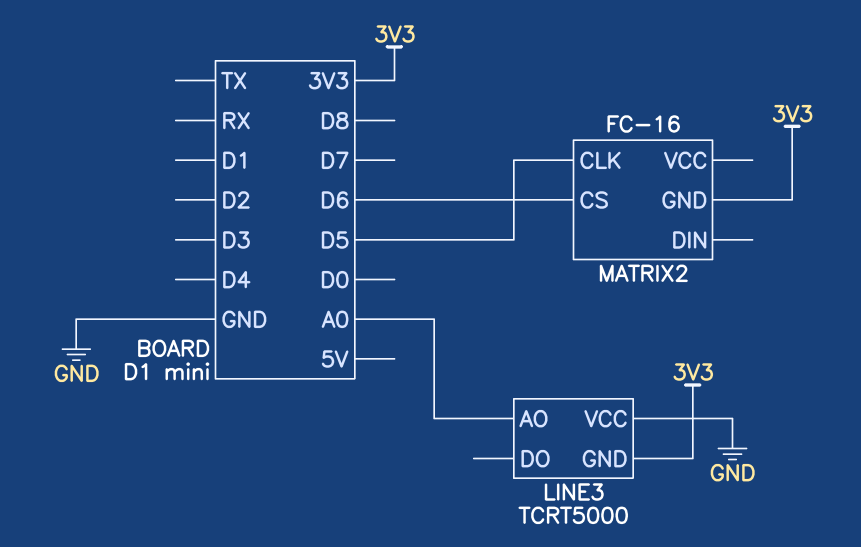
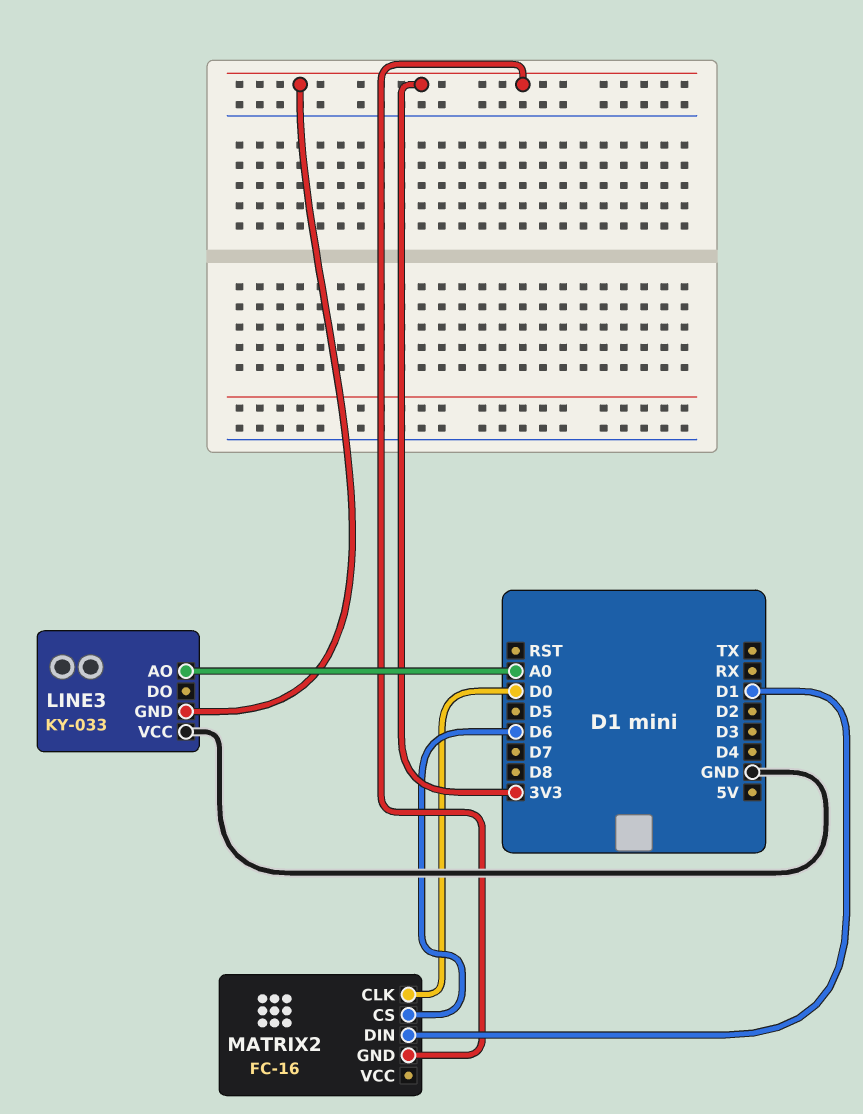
LINE3: TCRT5000 -> KY-033
MATRIX2 pin CLK: D5 -> D0
MATRIX2 pin DIN: none -> D1

